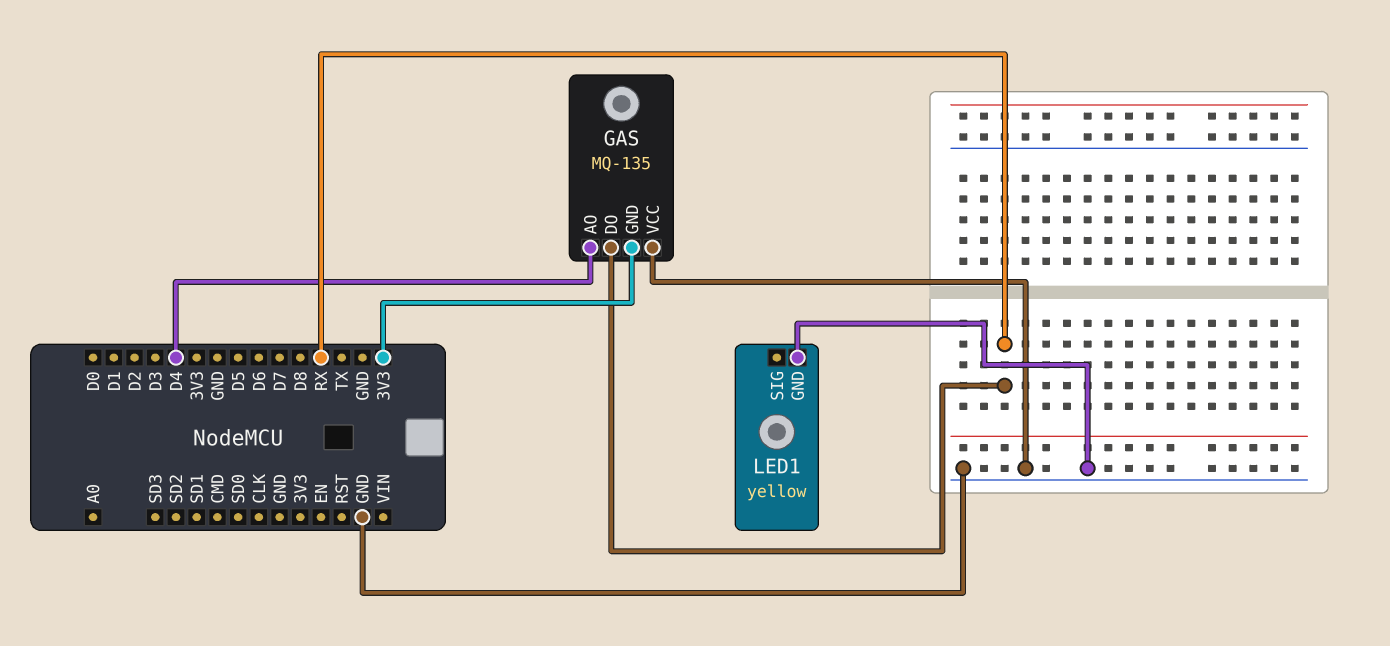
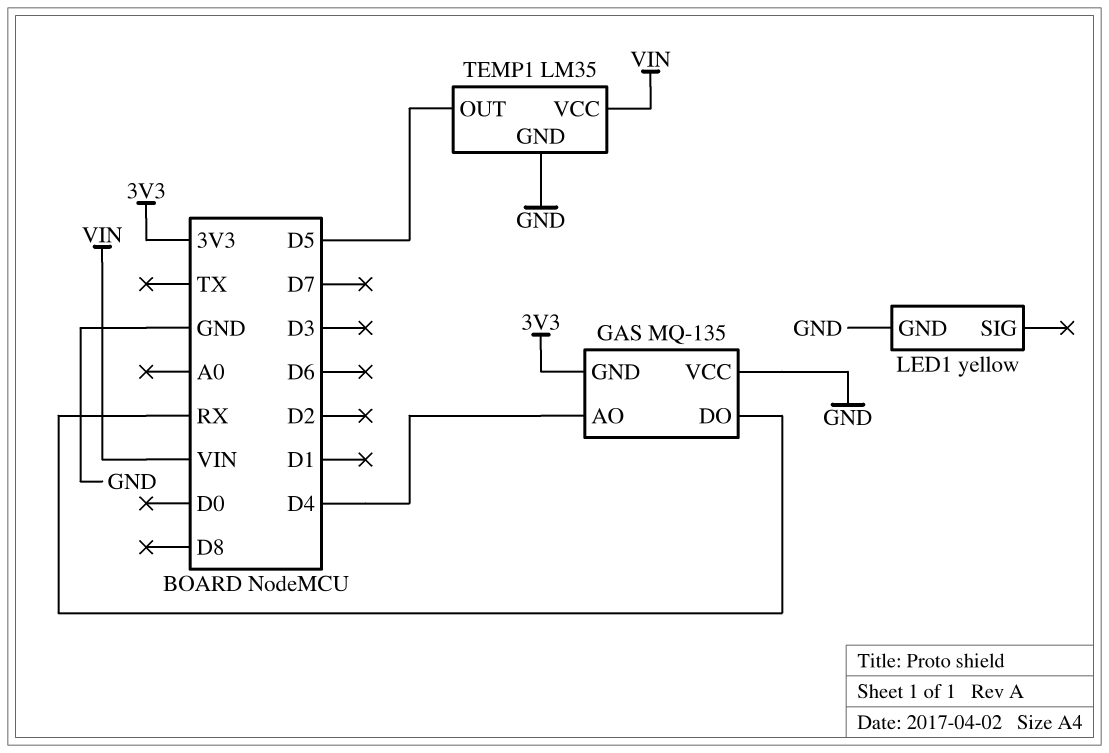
TEMP1: none -> LM35
TEMP1 pin GND: none -> GND
TEMP1 pin OUT: none -> D5
TEMP1 pin VCC: none -> VIN

